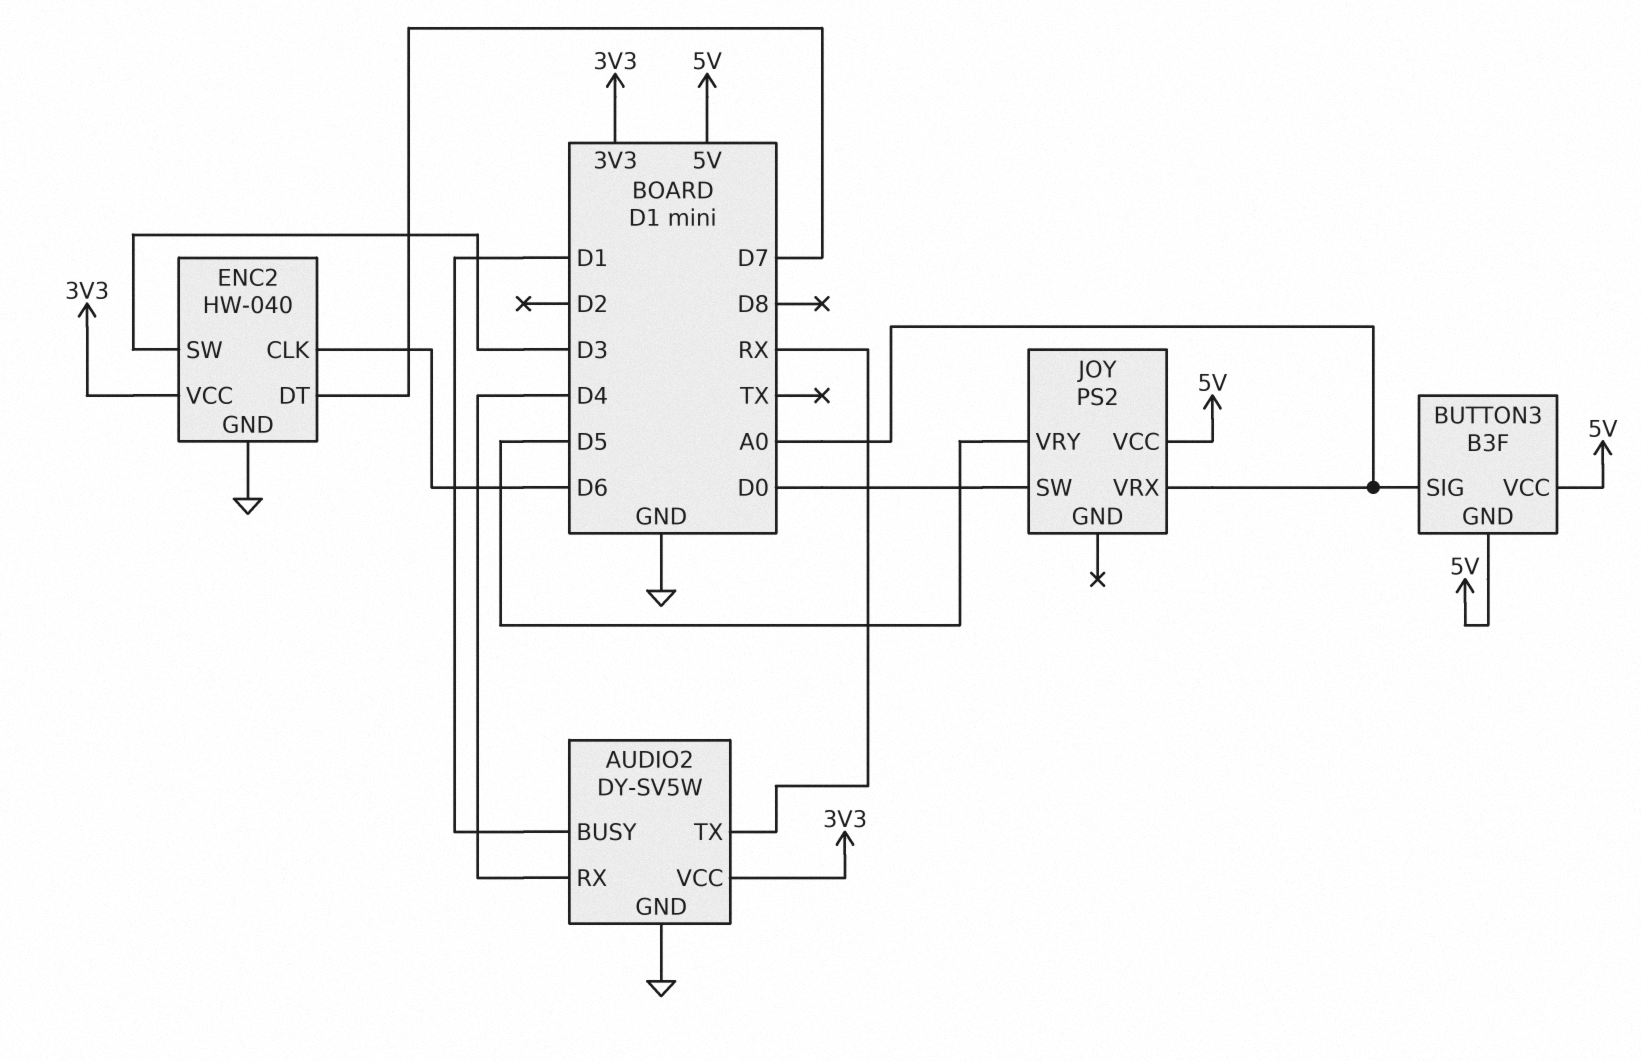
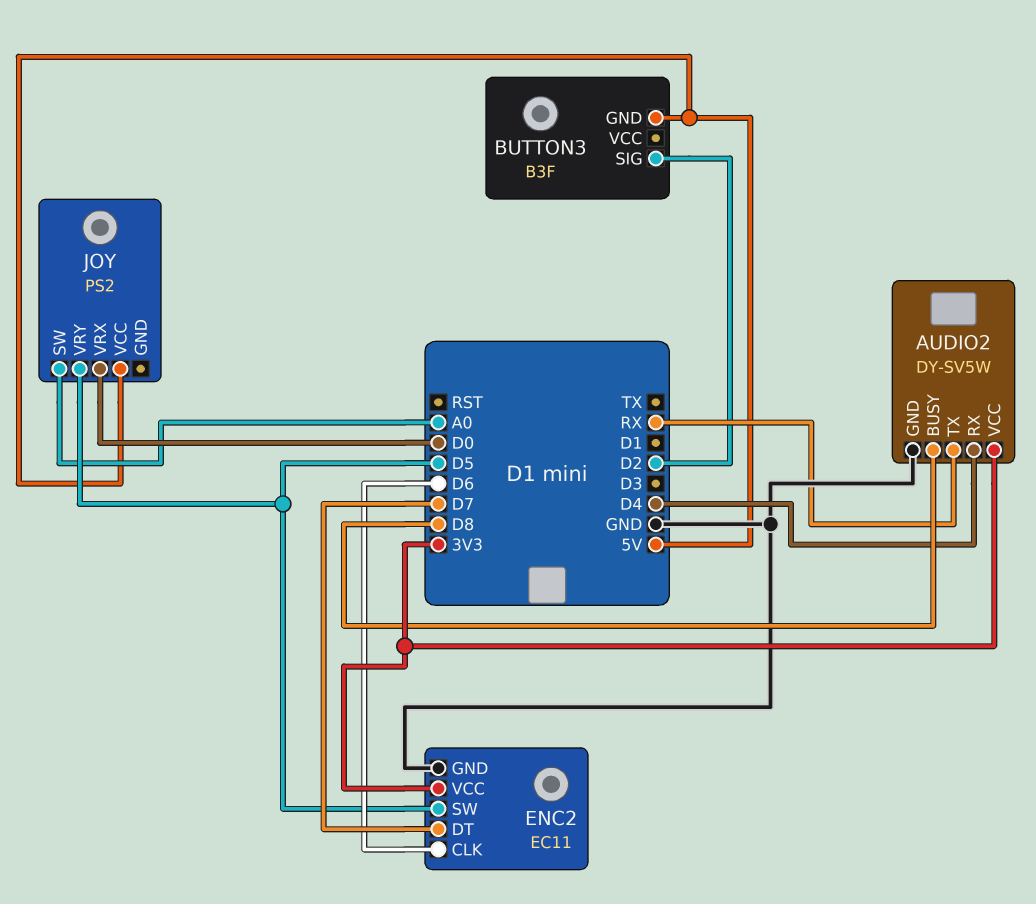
AUDIO2 pin BUSY: D1 -> D8
BUTTON3 pin SIG: A0 -> D2
BUTTON3 pin VCC: 5V -> none
ENC2: HW-040 -> EC11
ENC2 pin SW: D3 -> D5
JOY pin SW: D0 -> A0
JOY pin VRX: A0 -> D0

